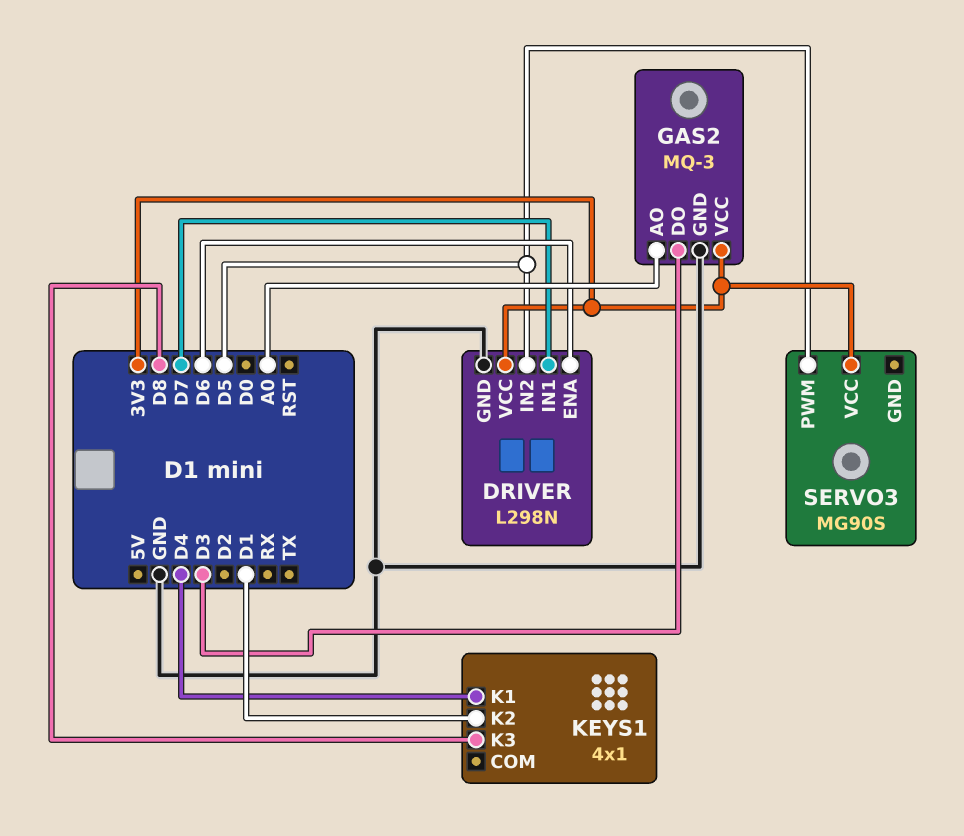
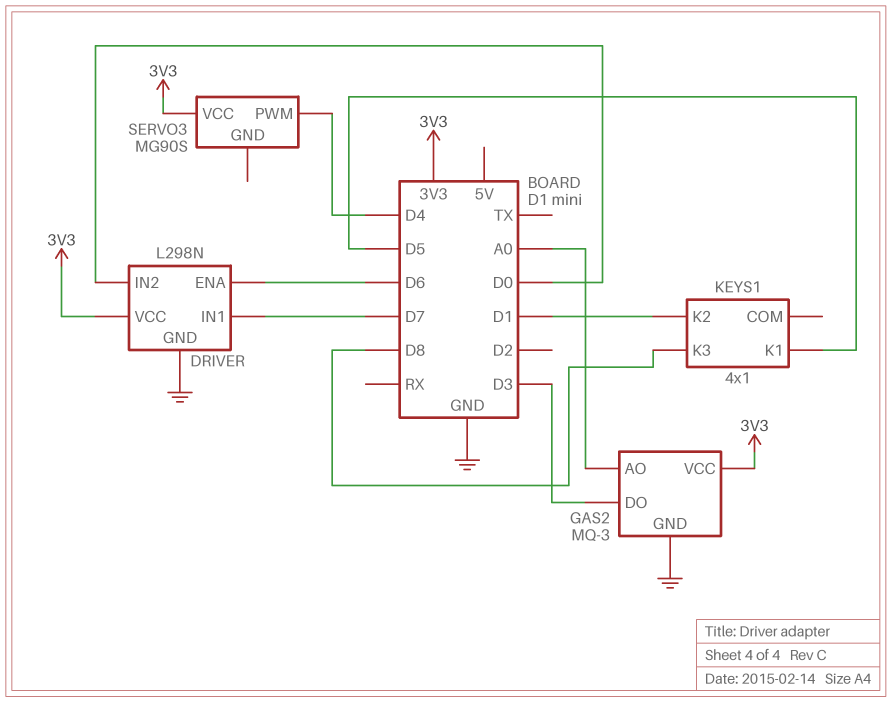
DRIVER pin IN2: D5 -> D0
KEYS1 pin K1: D4 -> D5
SERVO3 pin PWM: D5 -> D4

